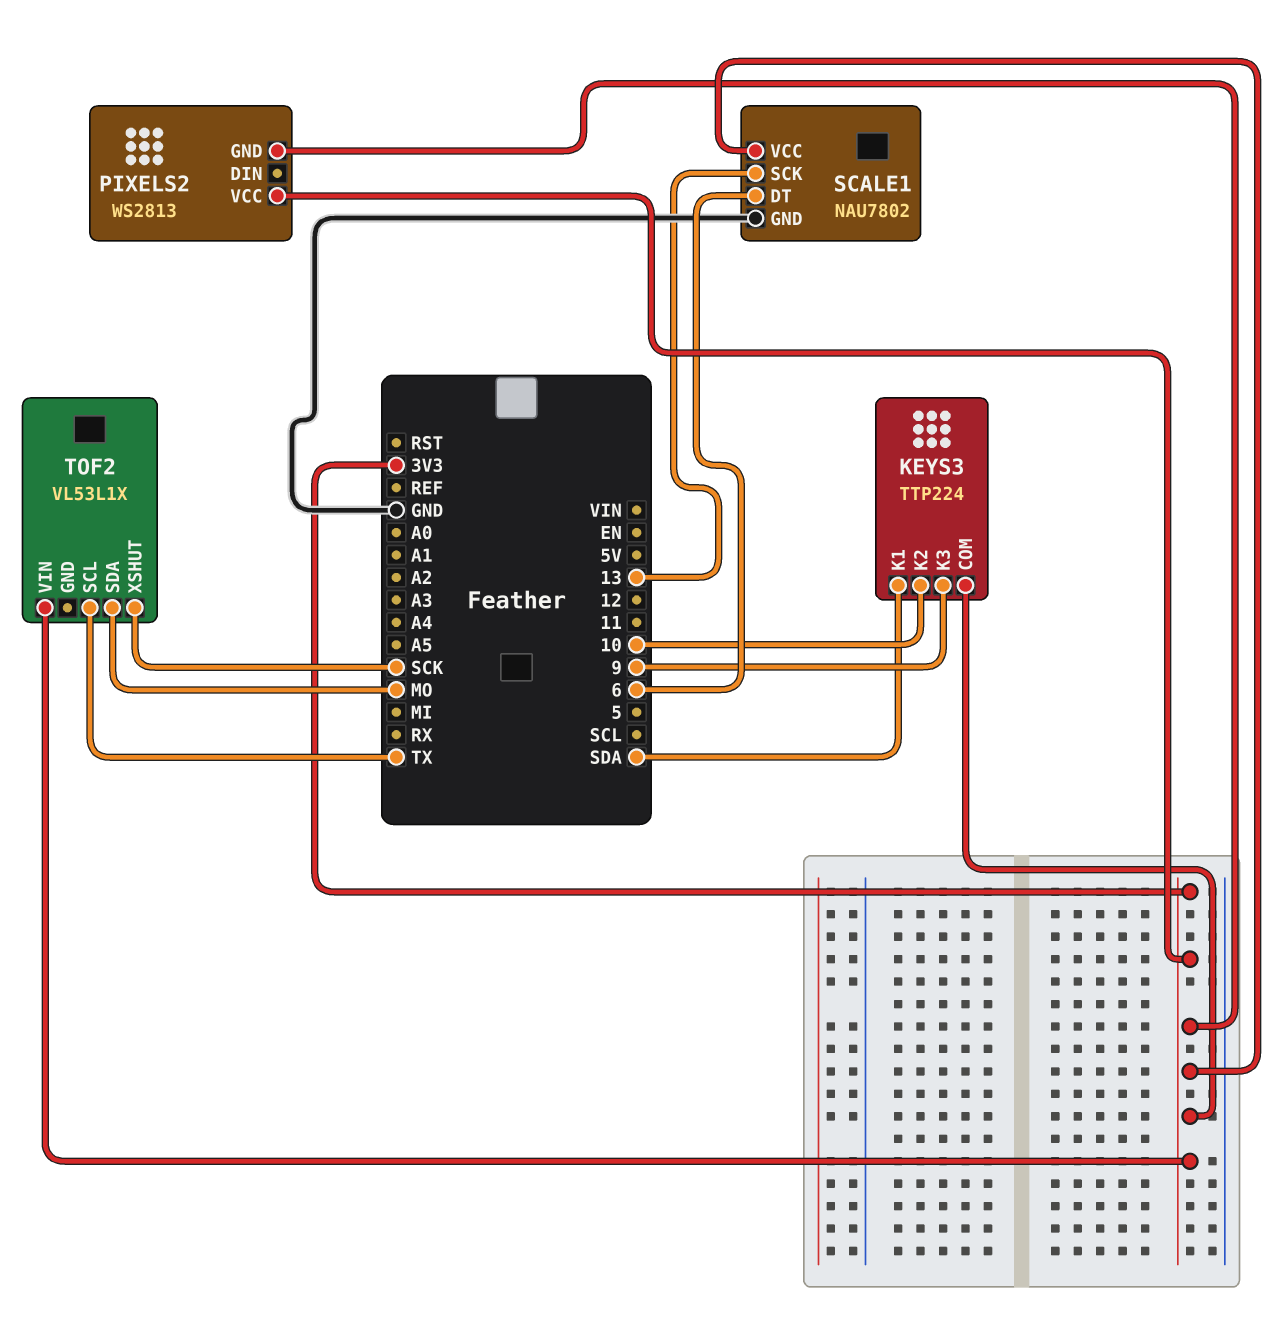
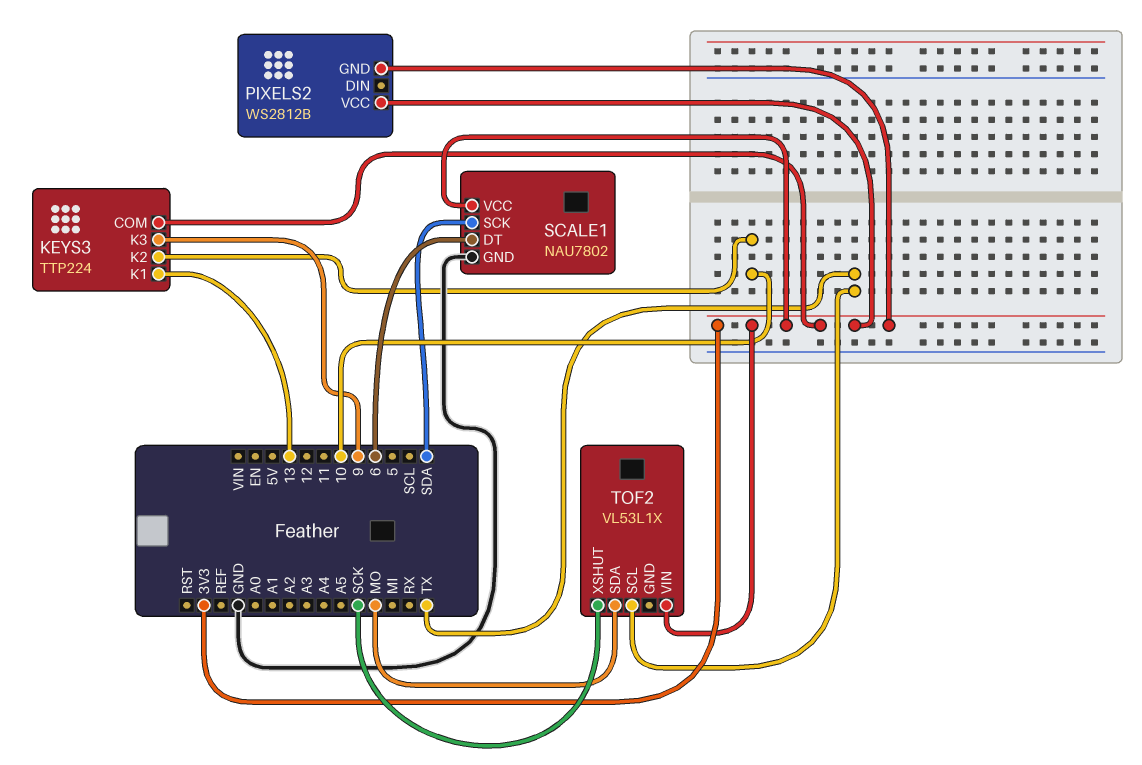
KEYS3 pin K1: SDA -> 13
PIXELS2: WS2813 -> WS2812B
SCALE1 pin SCK: 13 -> SDA

